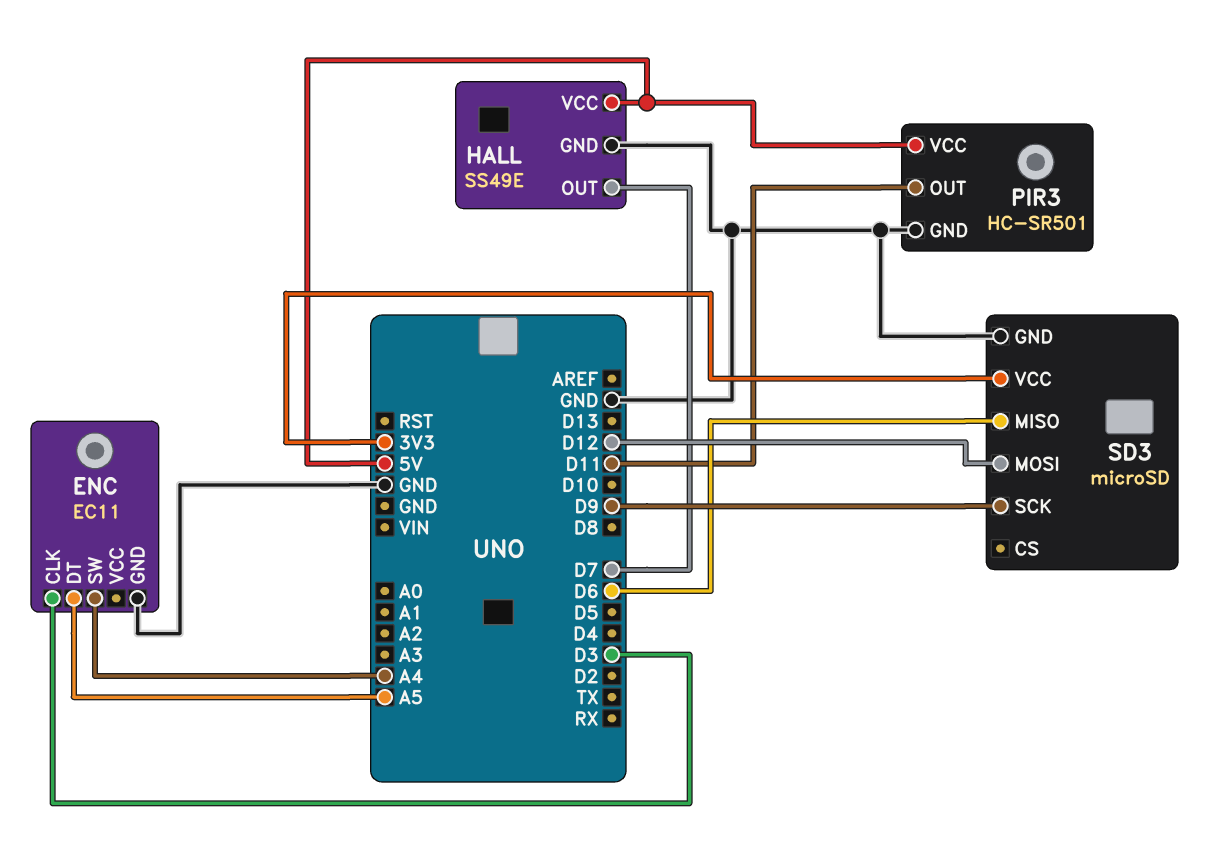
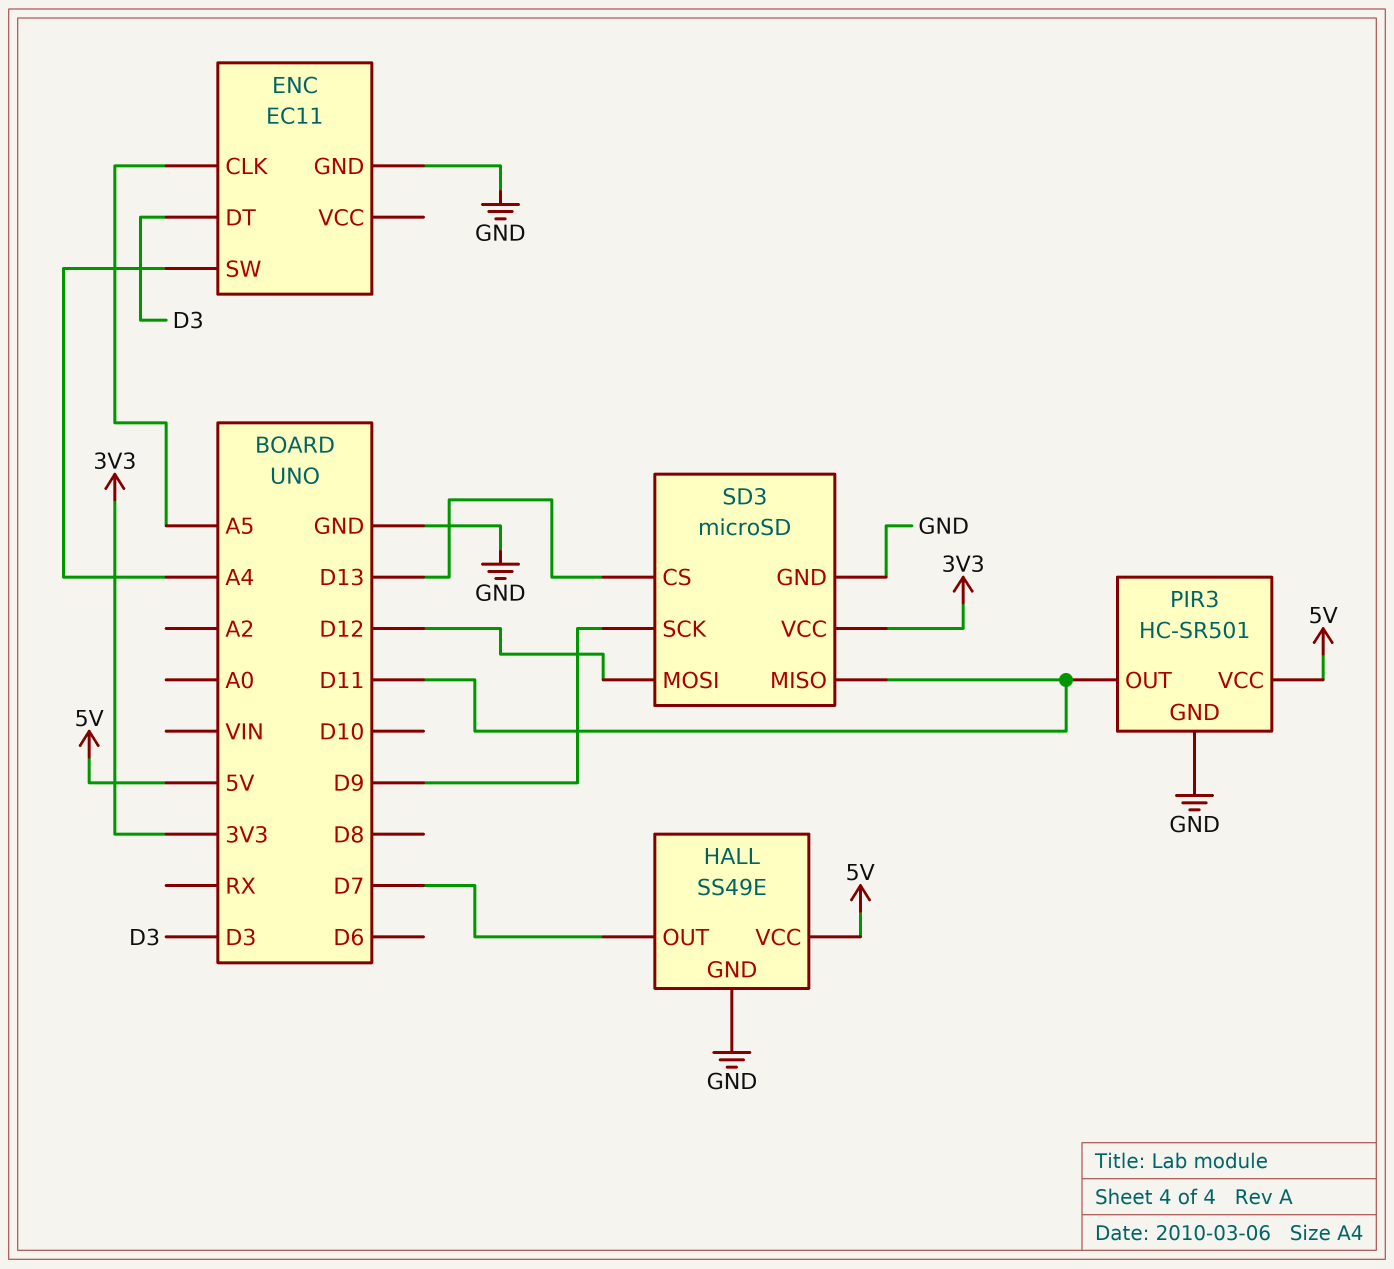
ENC pin CLK: D3 -> A5
ENC pin DT: A5 -> D3
SD3 pin CS: none -> D13
SD3 pin MISO: D6 -> D11

